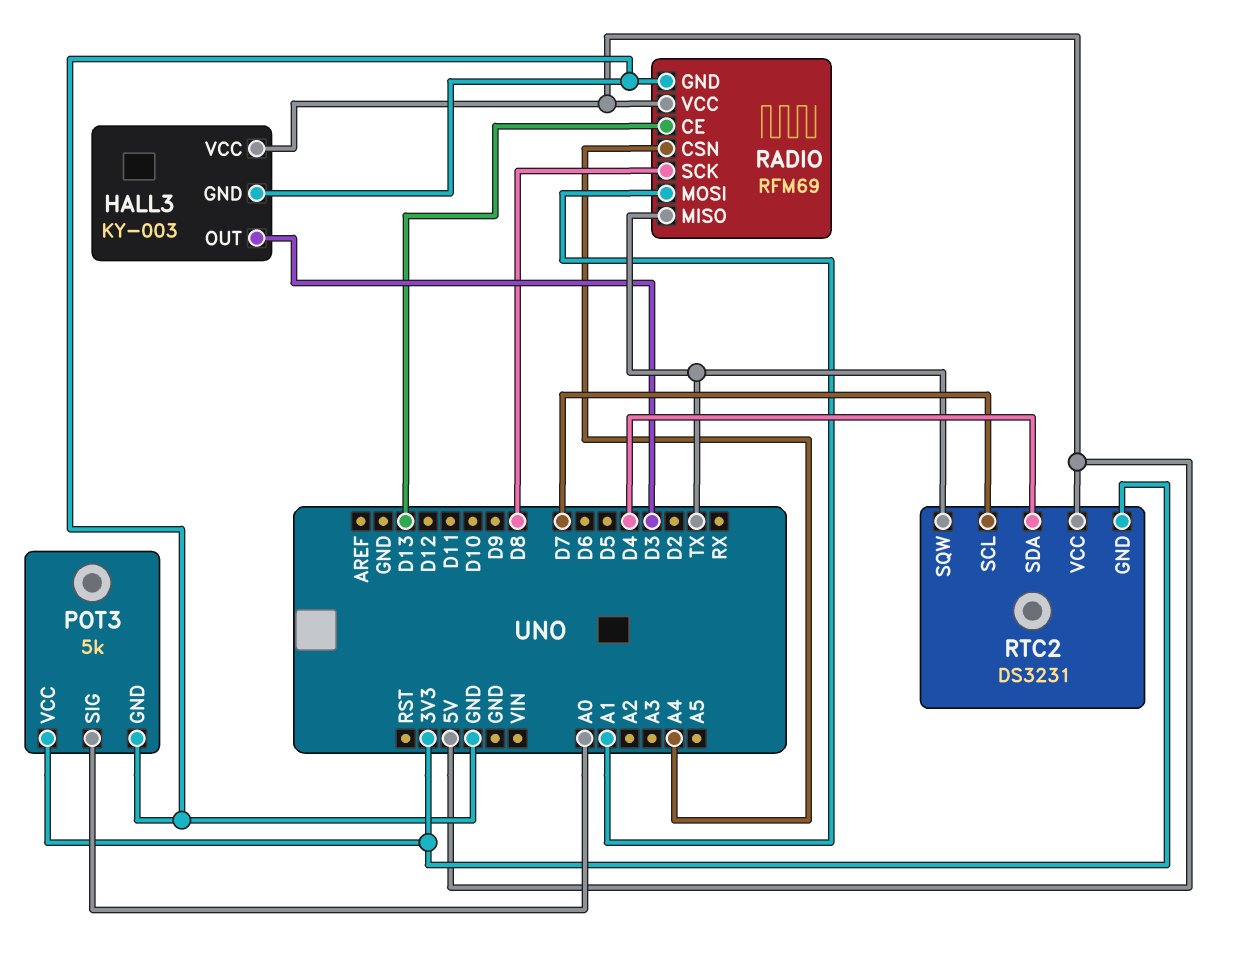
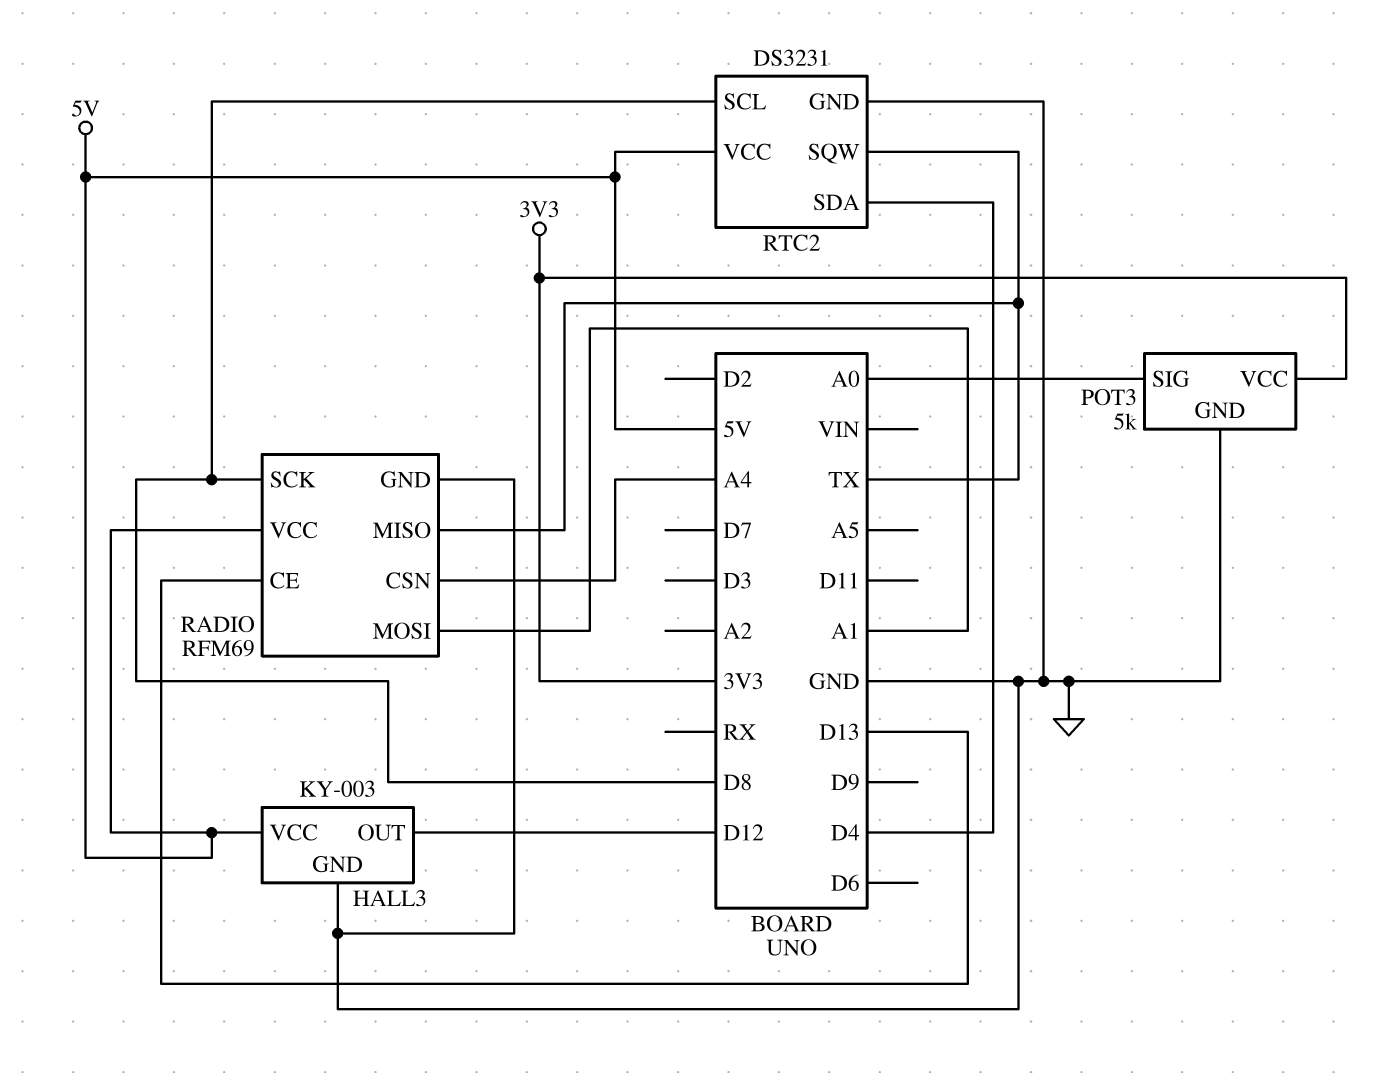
HALL3 pin OUT: D3 -> D12
RTC2 pin GND: 3V3 -> GND
RTC2 pin SCL: D7 -> D8

